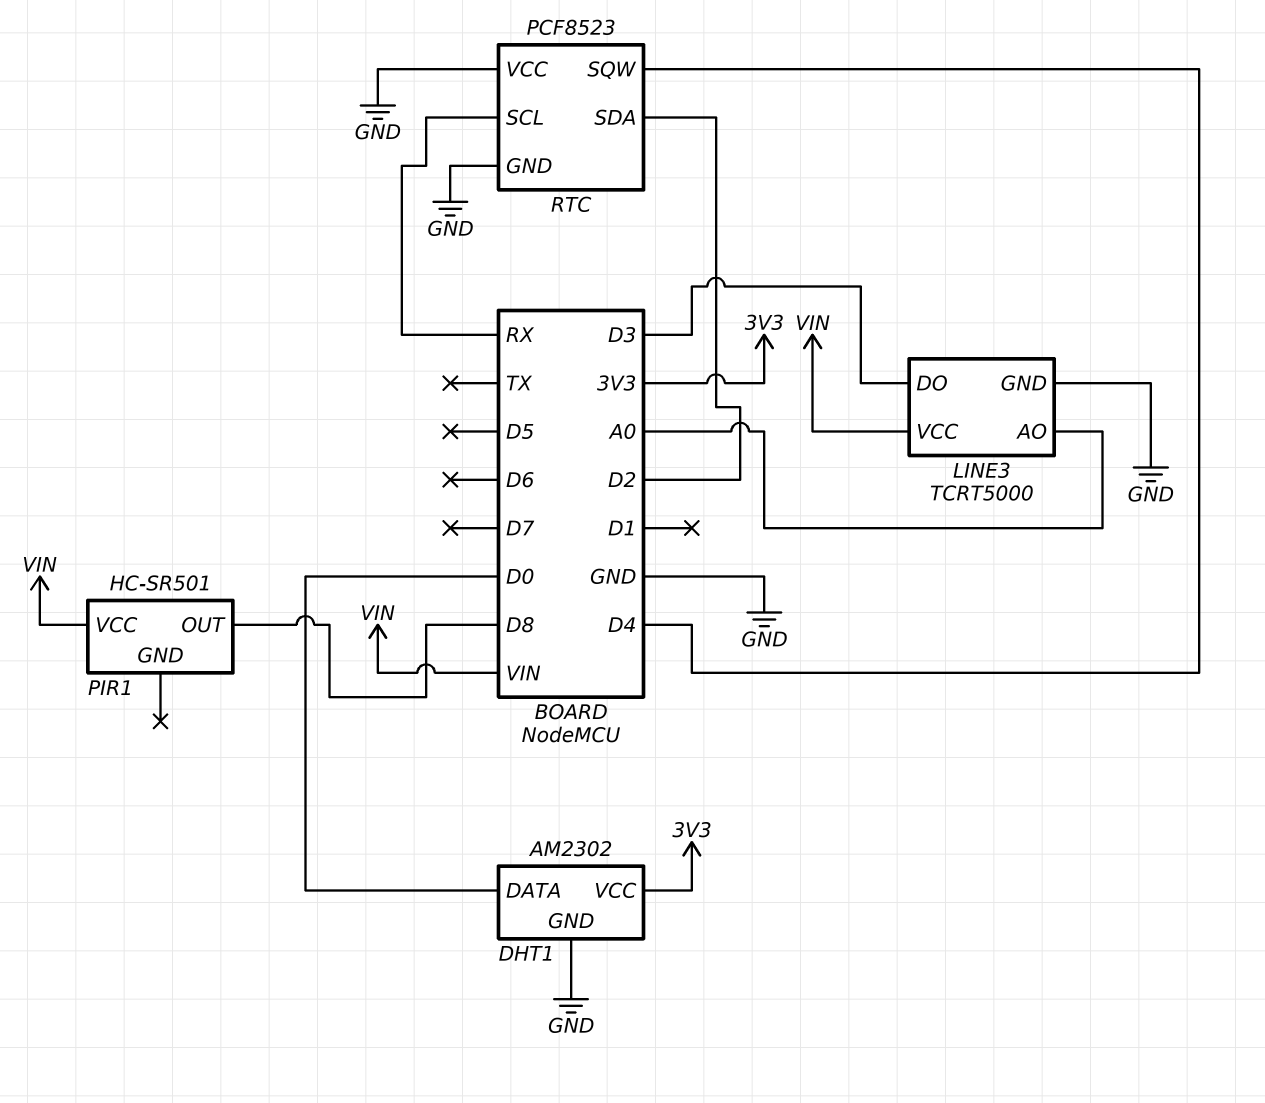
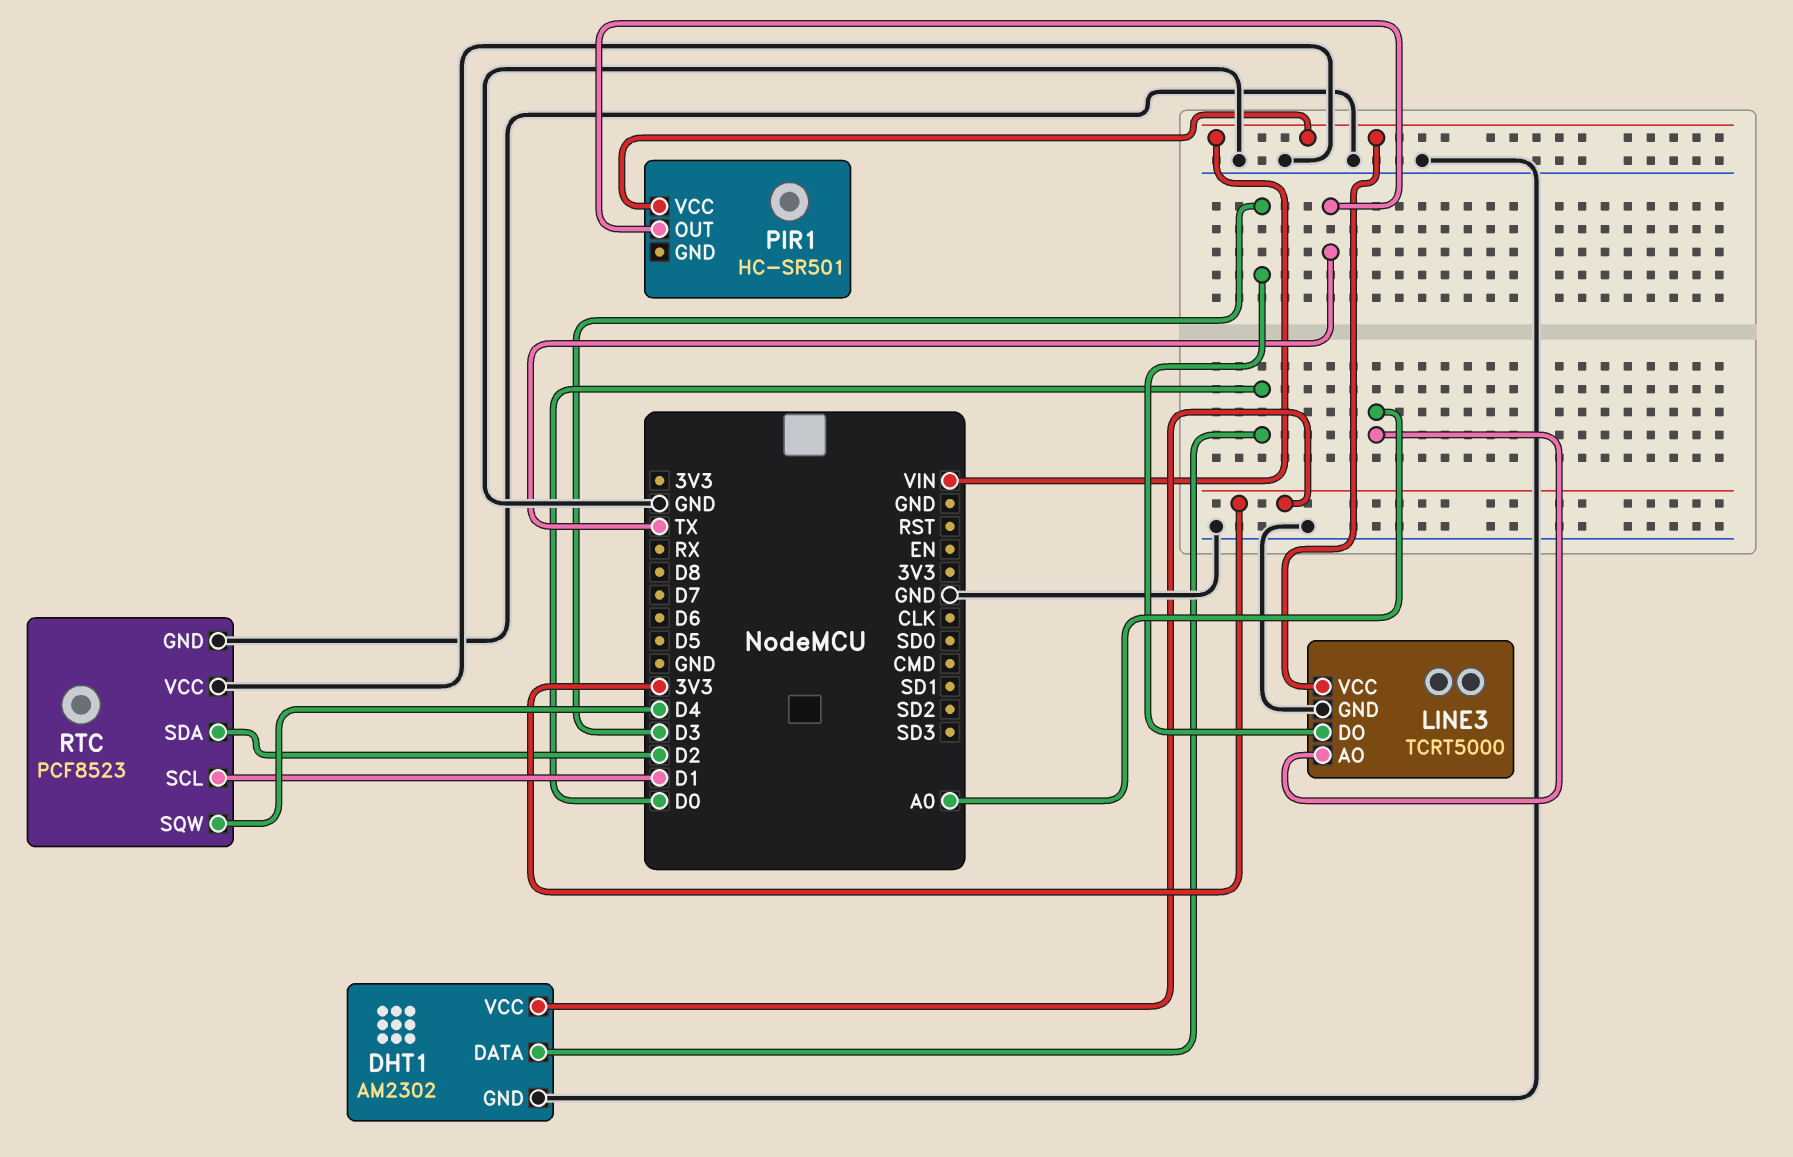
PIR1 pin OUT: D8 -> TX
RTC pin SCL: RX -> D1

